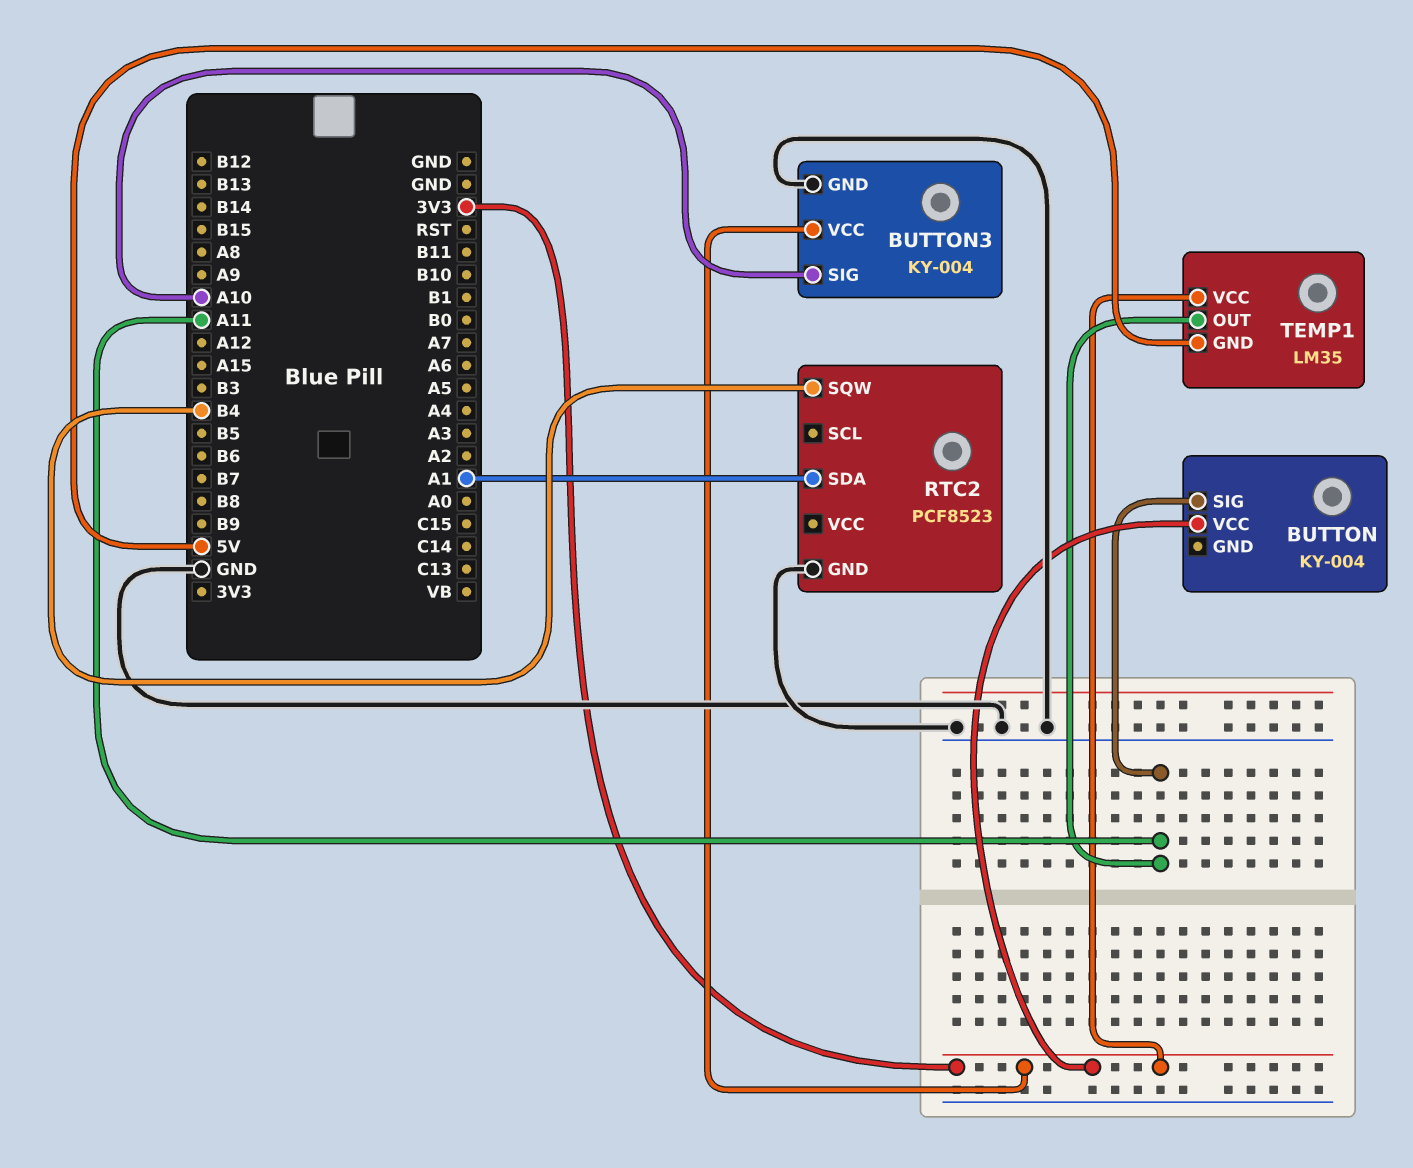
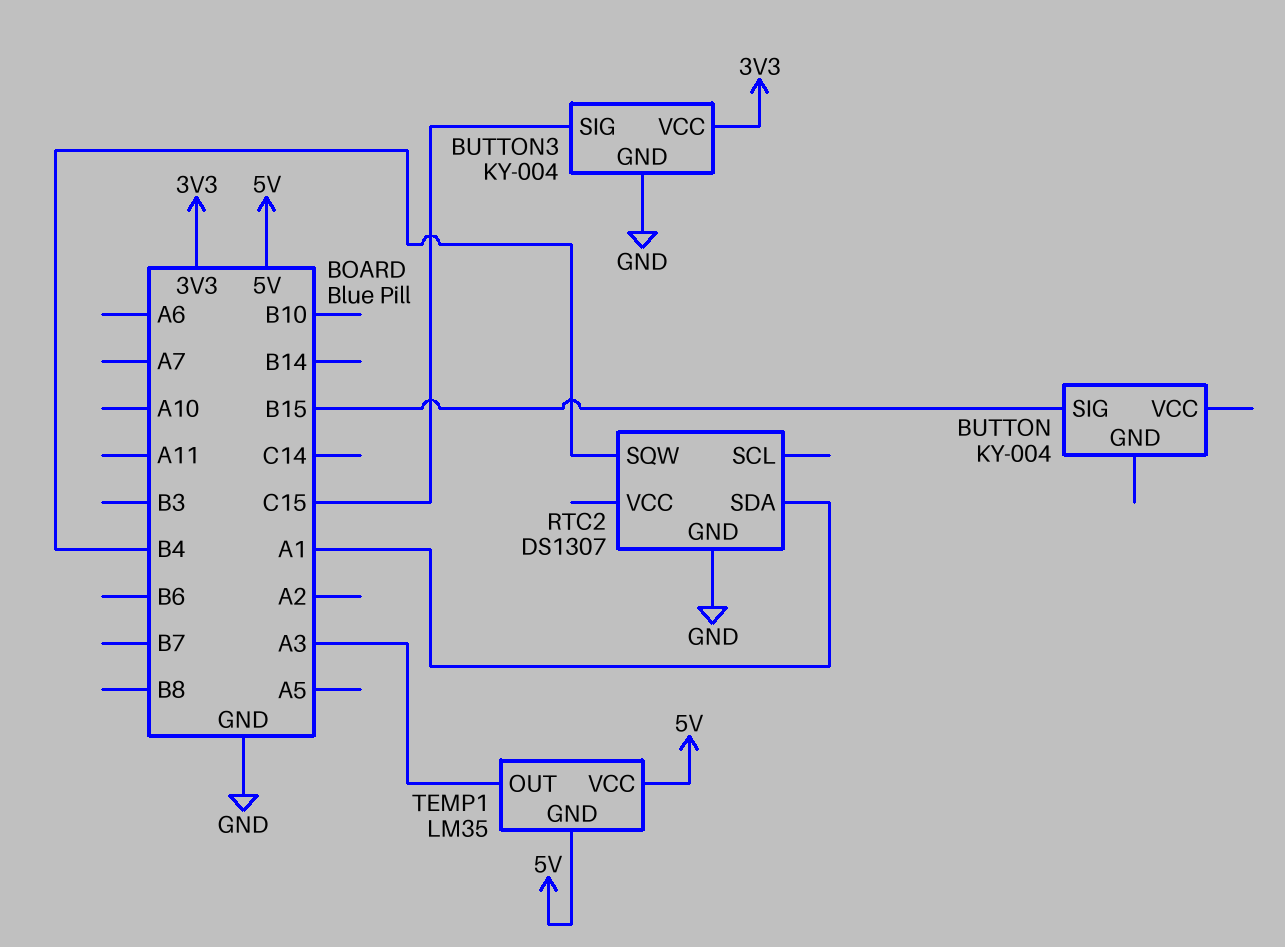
BUTTON pin SIG: A11 -> B15
BUTTON pin VCC: 3V3 -> none
BUTTON3 pin SIG: A10 -> C15
RTC2: PCF8523 -> DS1307
TEMP1 pin OUT: A11 -> A3
TEMP1 pin VCC: 3V3 -> 5V

